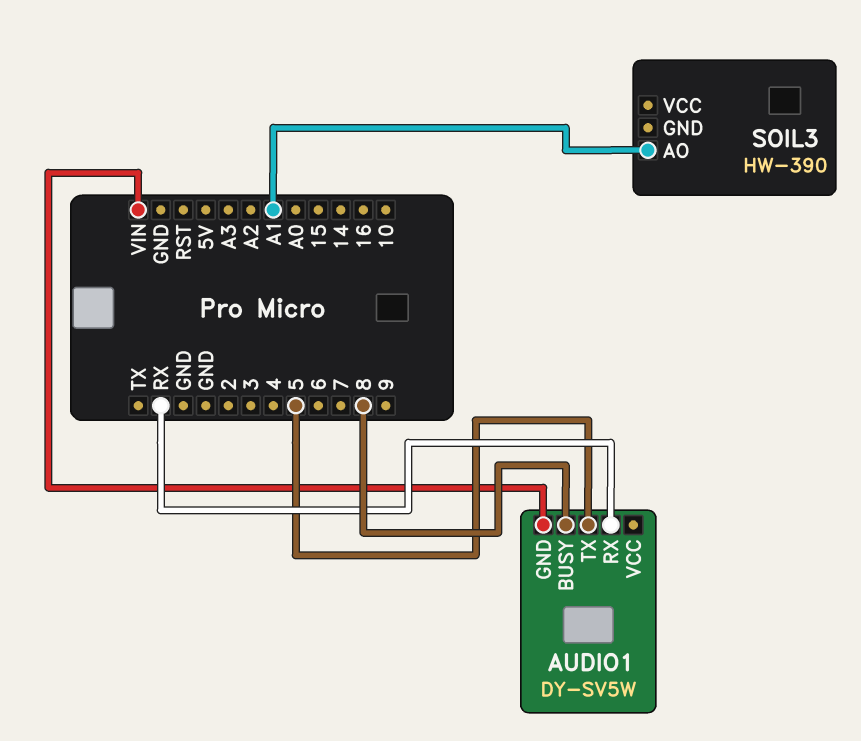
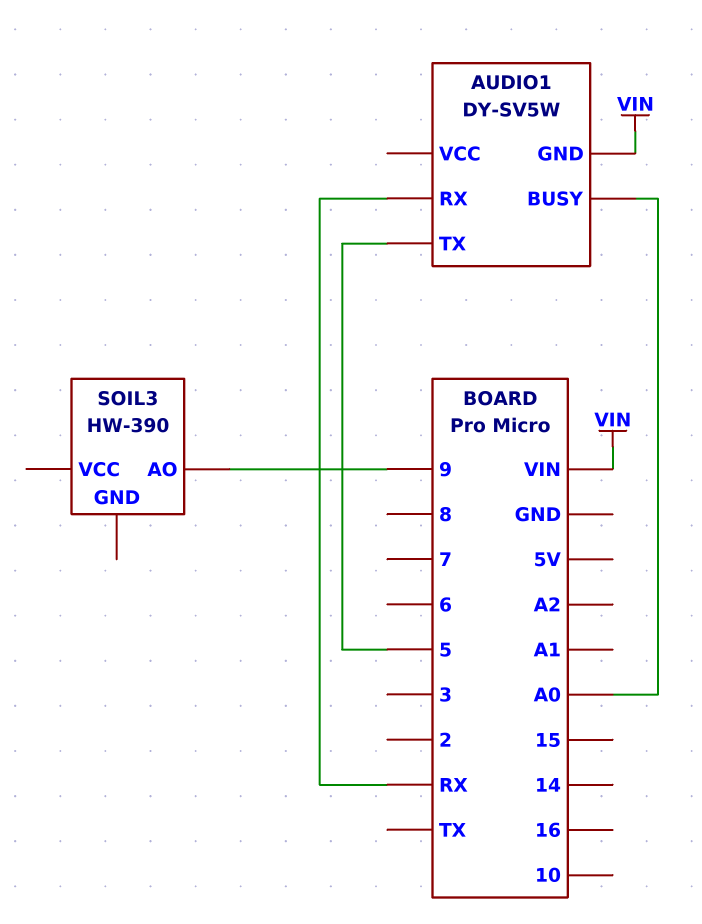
AUDIO1 pin BUSY: 8 -> A0
SOIL3 pin AO: A1 -> 9

